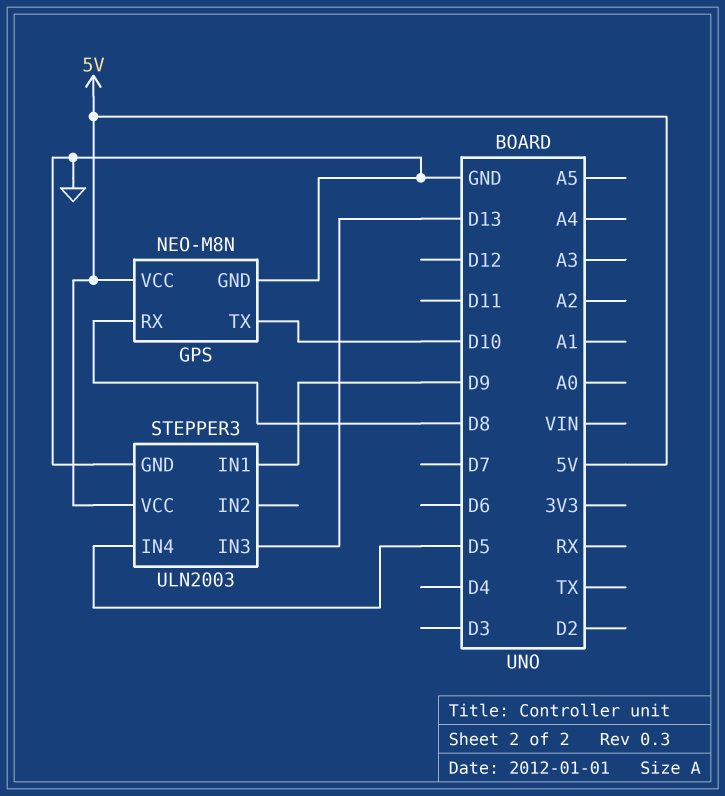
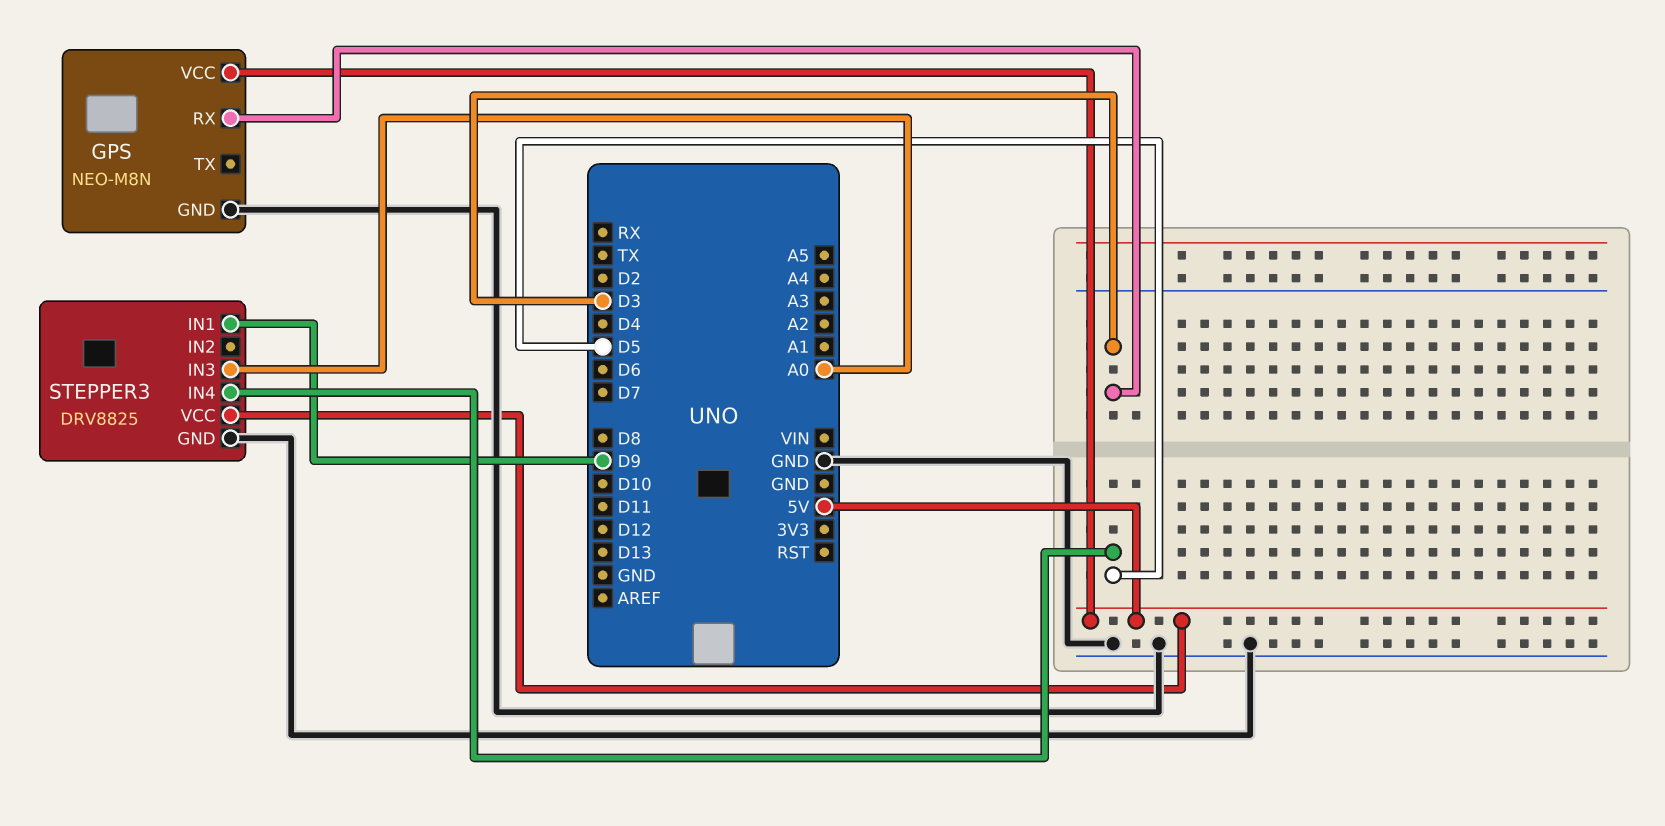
GPS pin RX: D8 -> D3
GPS pin TX: D10 -> none
STEPPER3: ULN2003 -> DRV8825
STEPPER3 pin IN3: D13 -> A0

